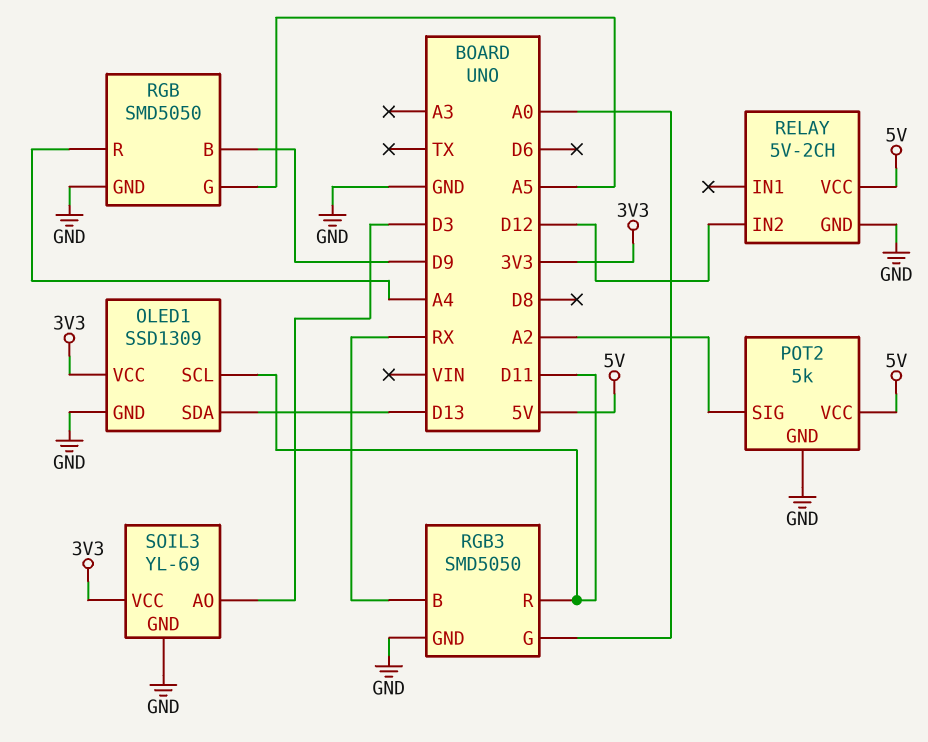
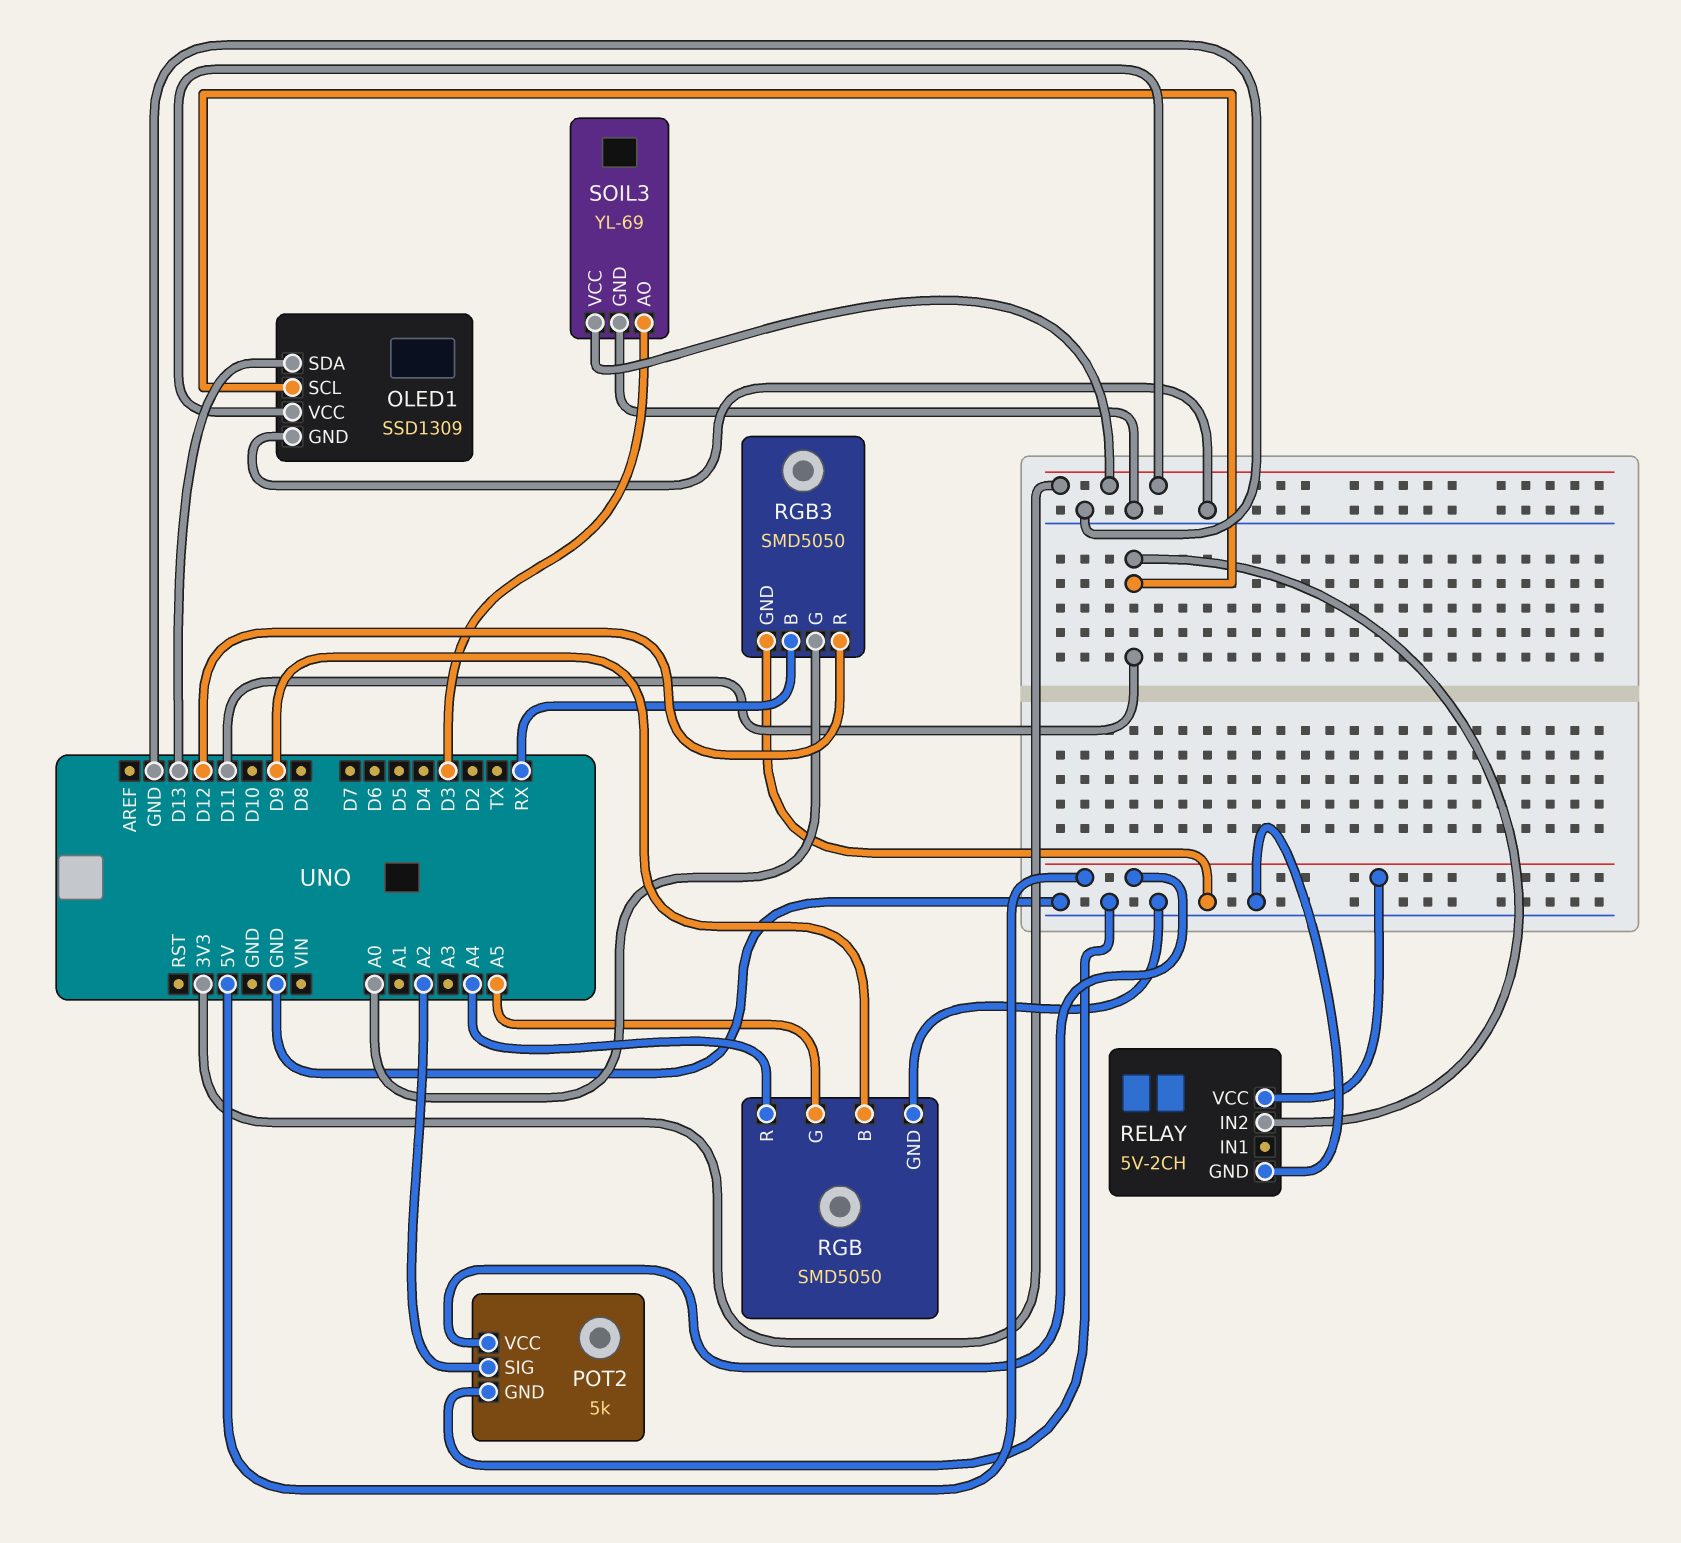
RELAY pin IN2: D12 -> D11
RGB3 pin R: D11 -> D12

